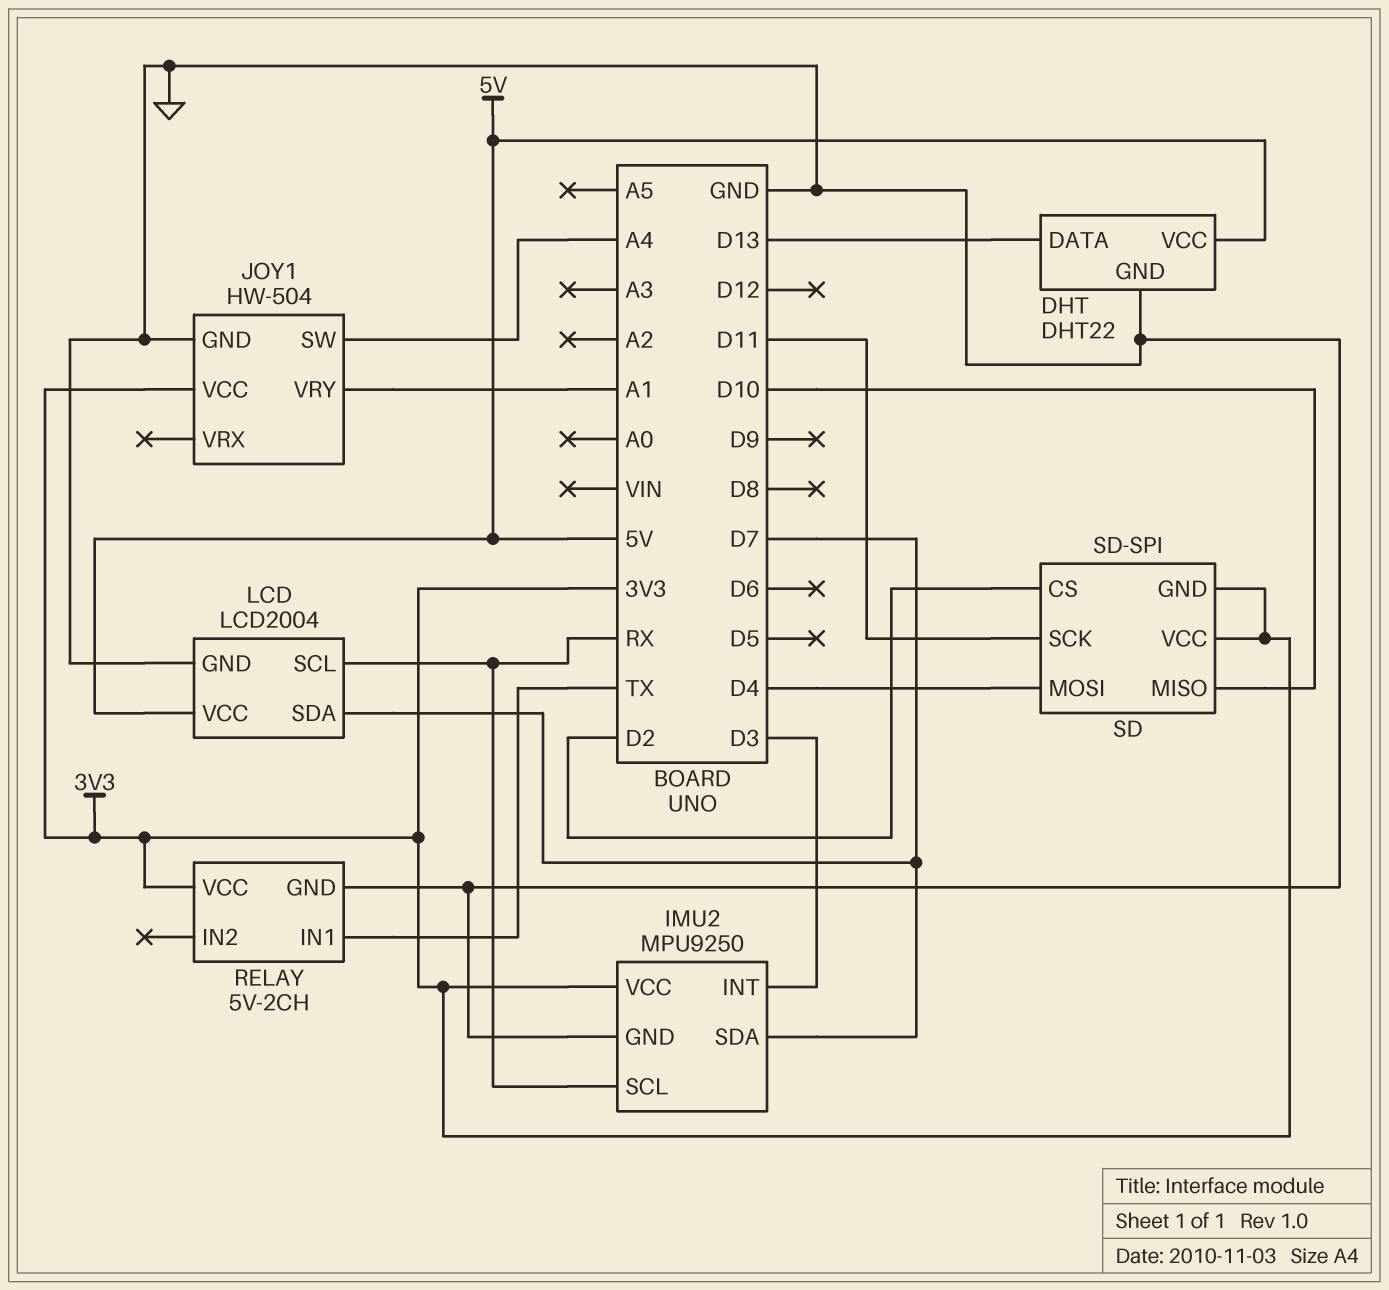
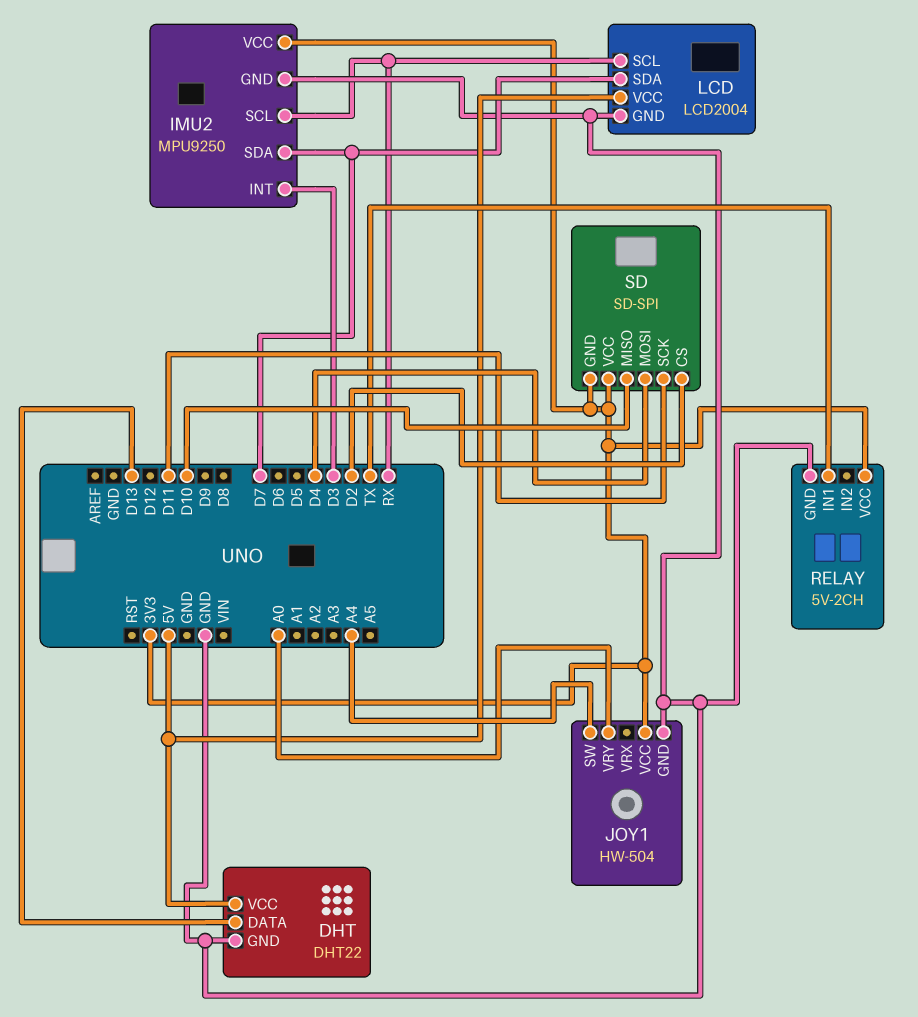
JOY1 pin VRY: A1 -> A0

